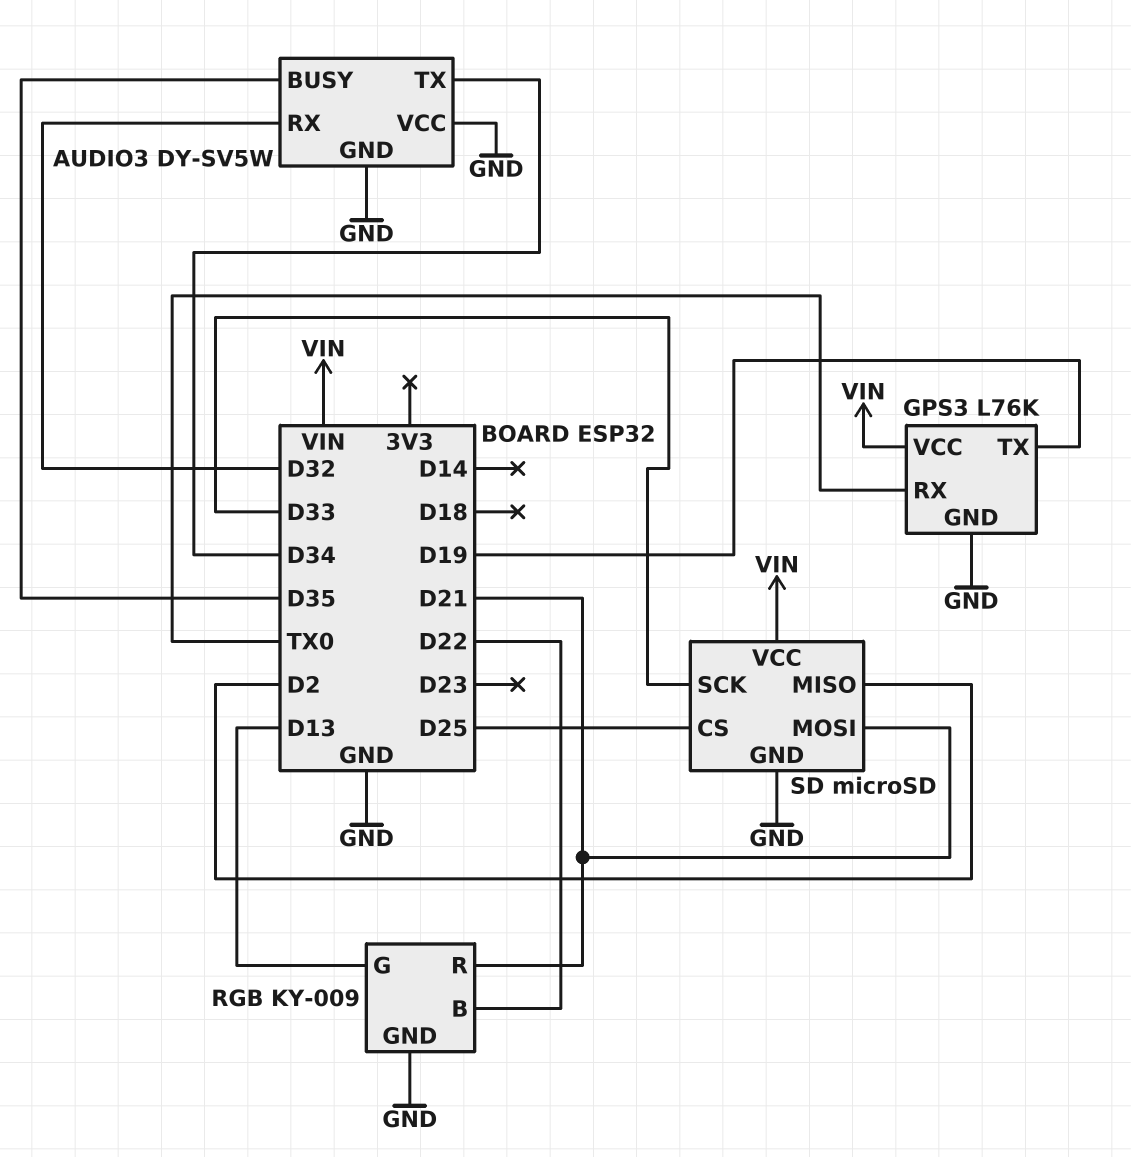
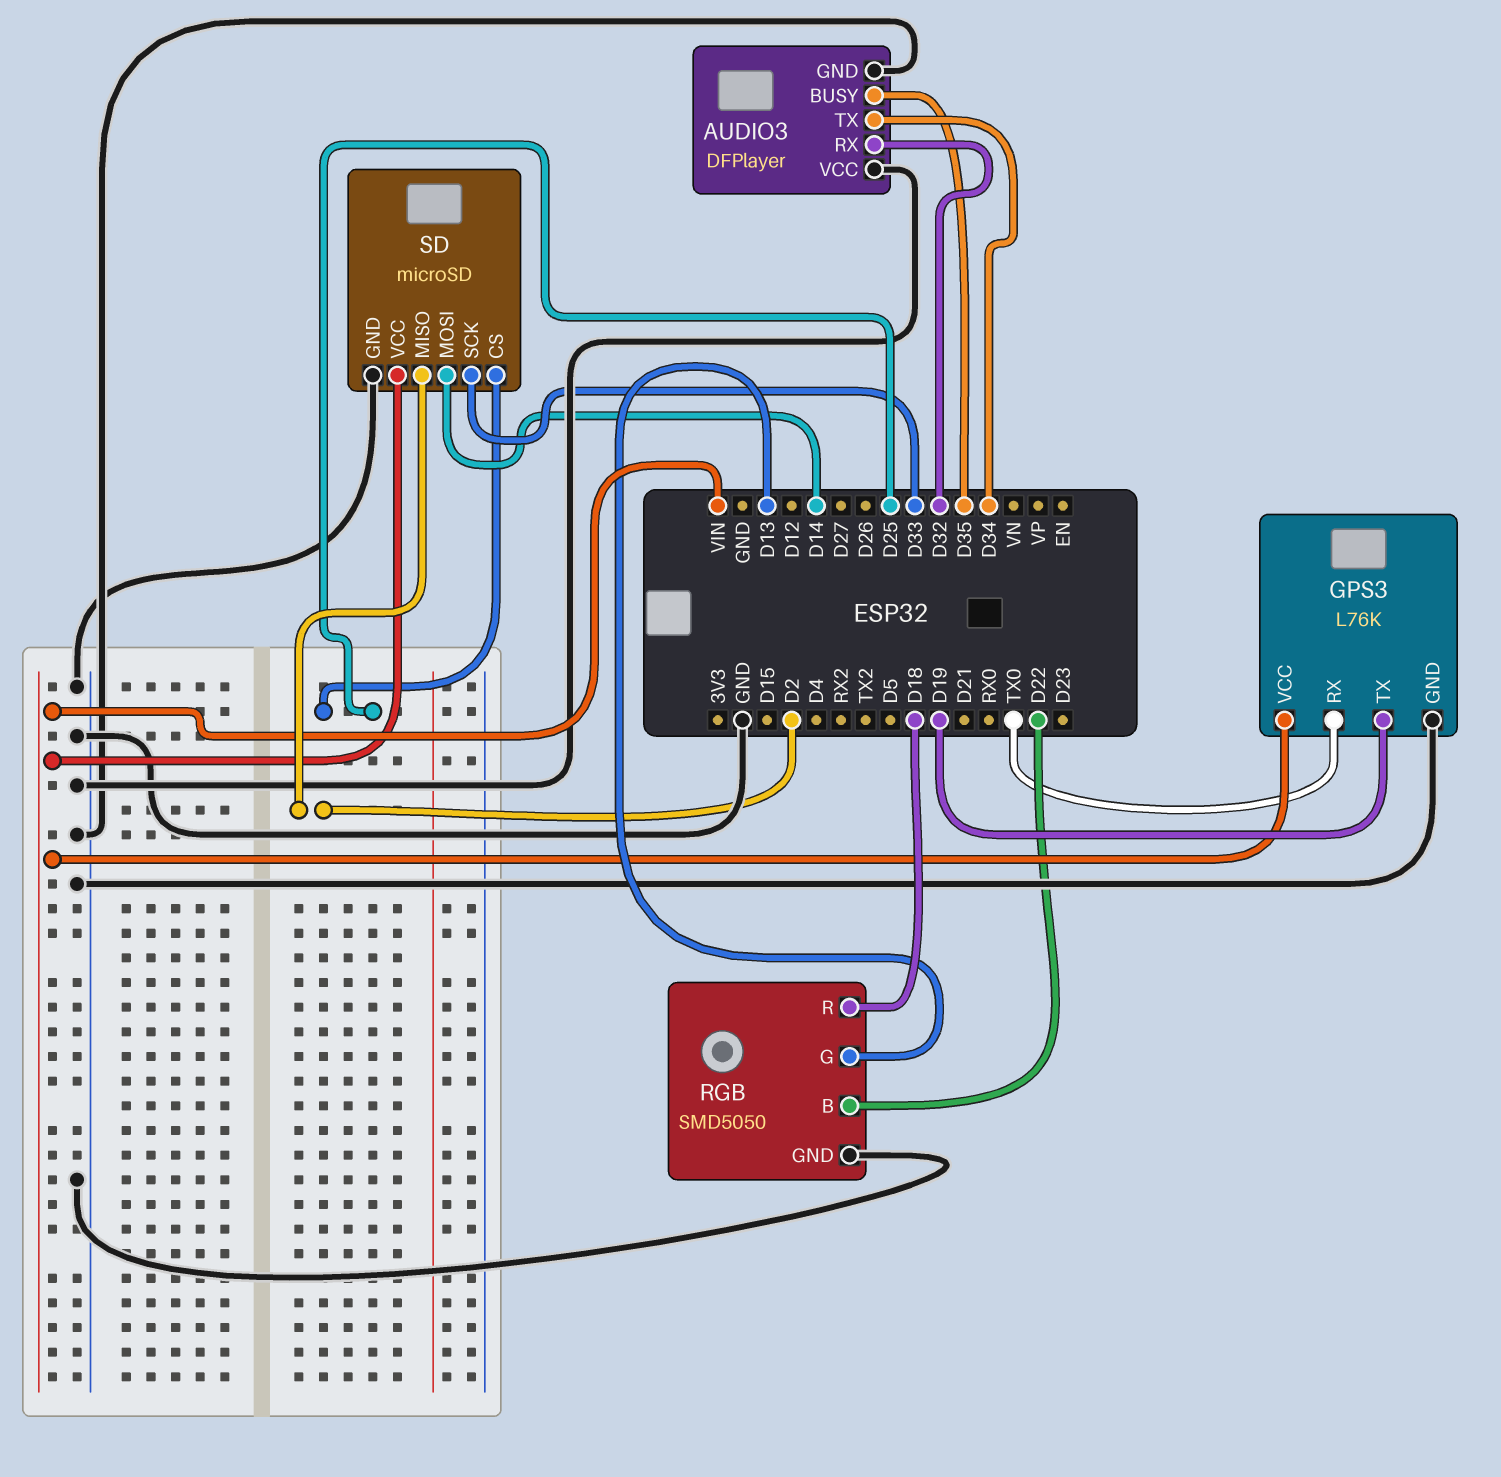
AUDIO3: DY-SV5W -> DFPlayer
RGB: KY-009 -> SMD5050
RGB pin R: D21 -> D18
SD pin MOSI: D21 -> D14

